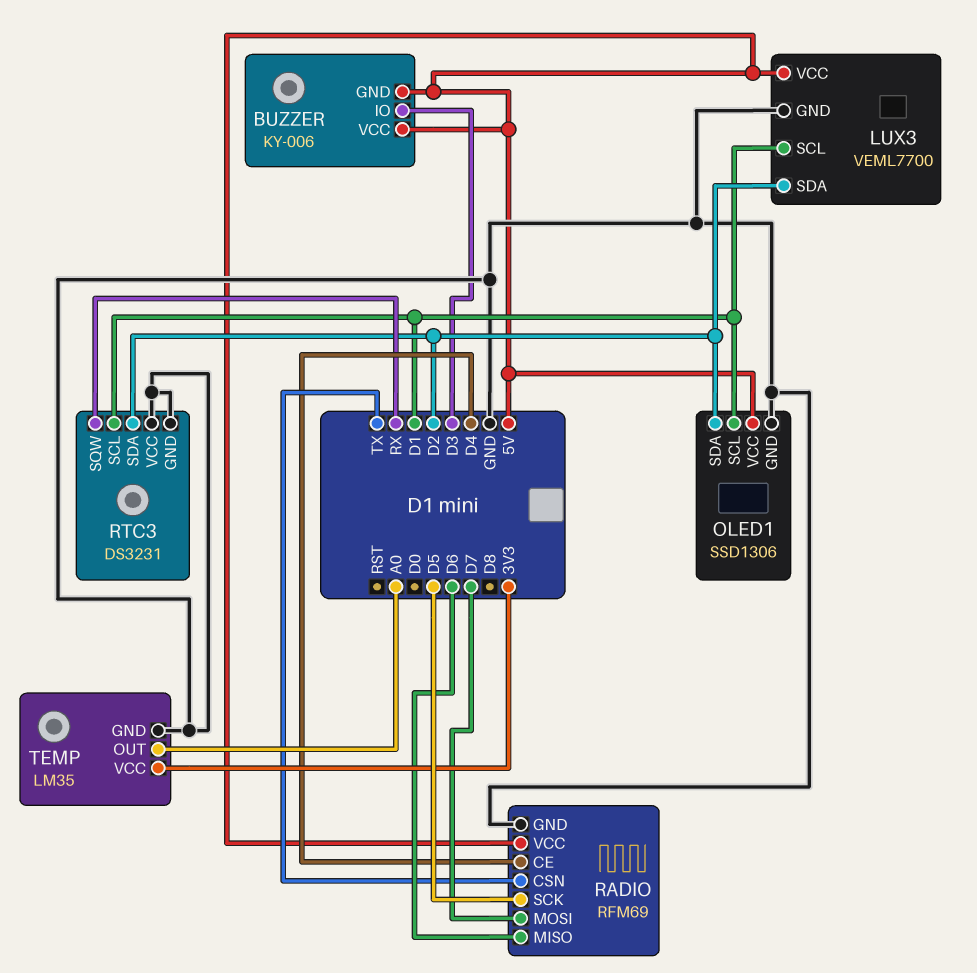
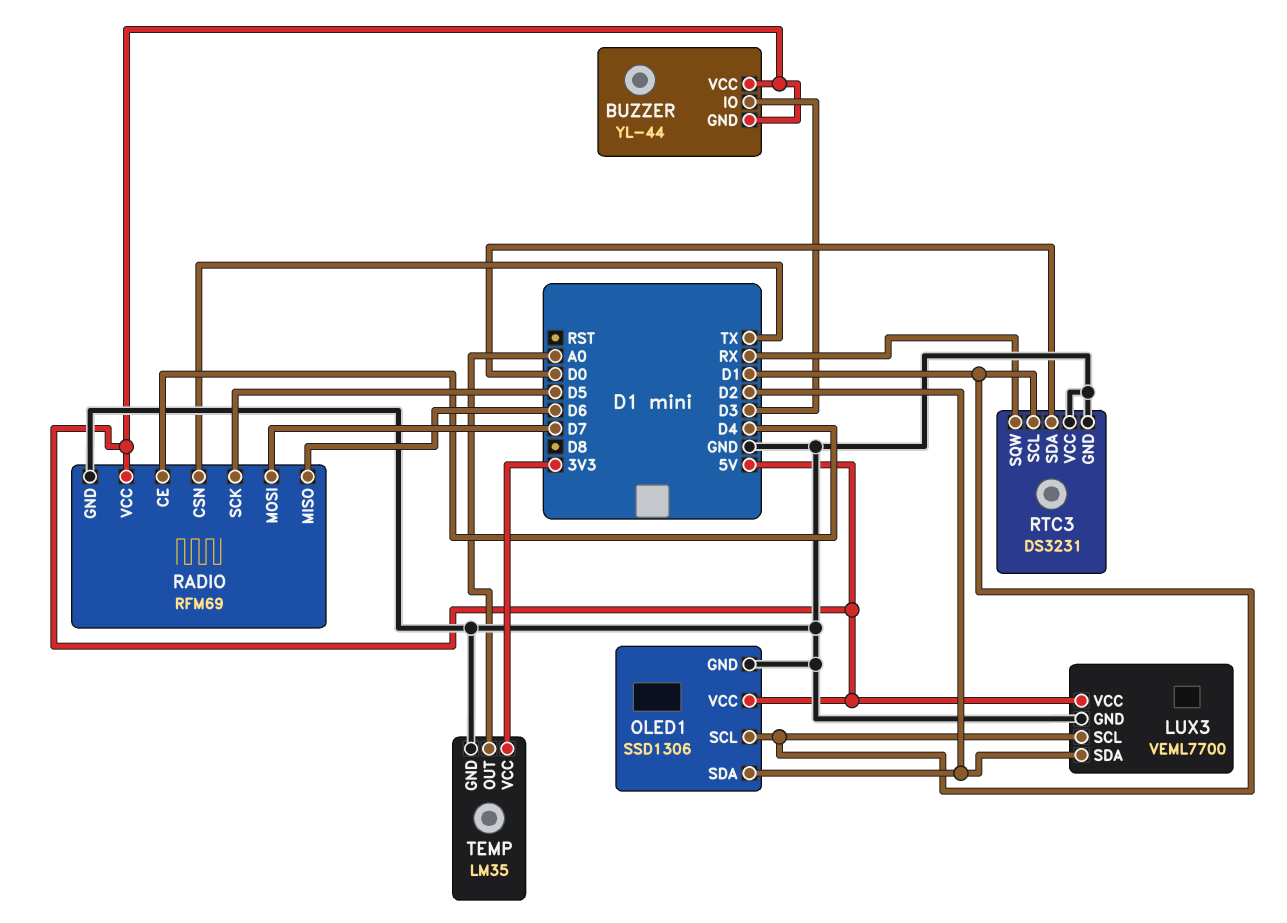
BUZZER: KY-006 -> YL-44
RTC3 pin SDA: D2 -> D0

